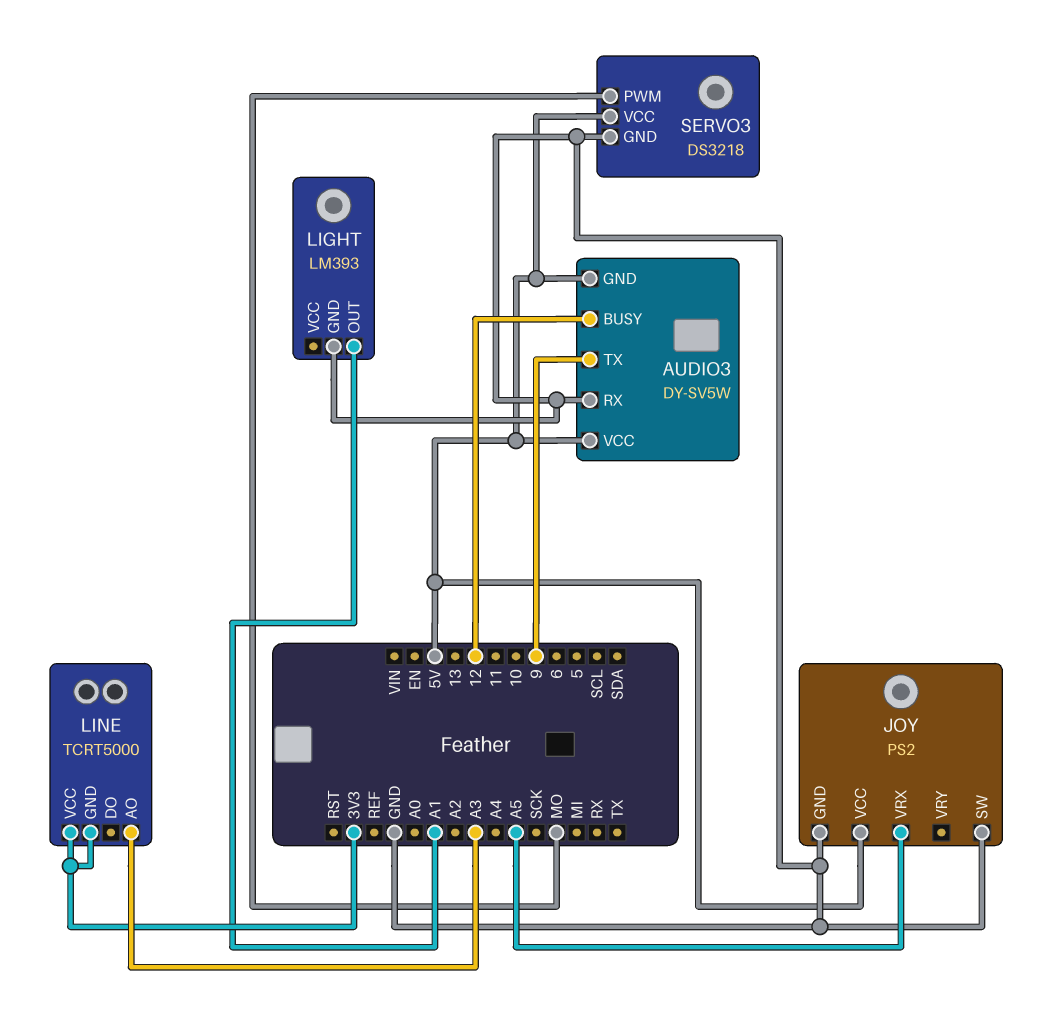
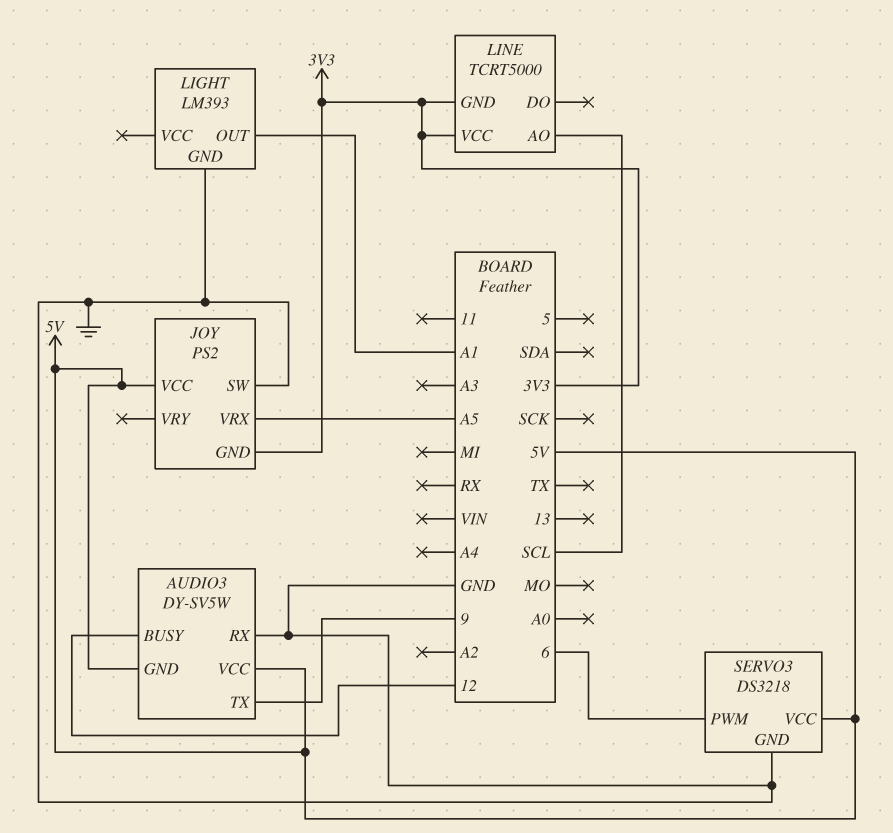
JOY pin GND: GND -> 3V3
LINE pin AO: A3 -> SCL
SERVO3 pin PWM: MO -> 6

